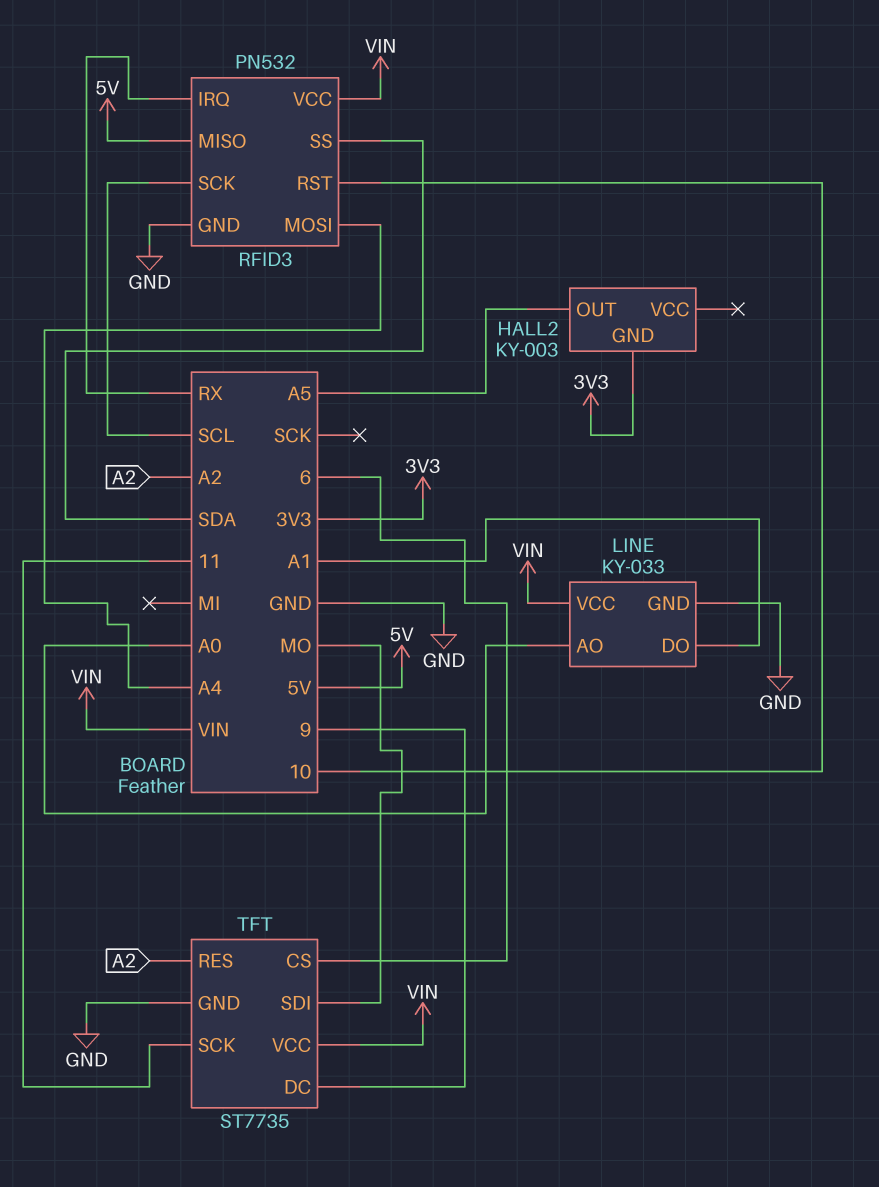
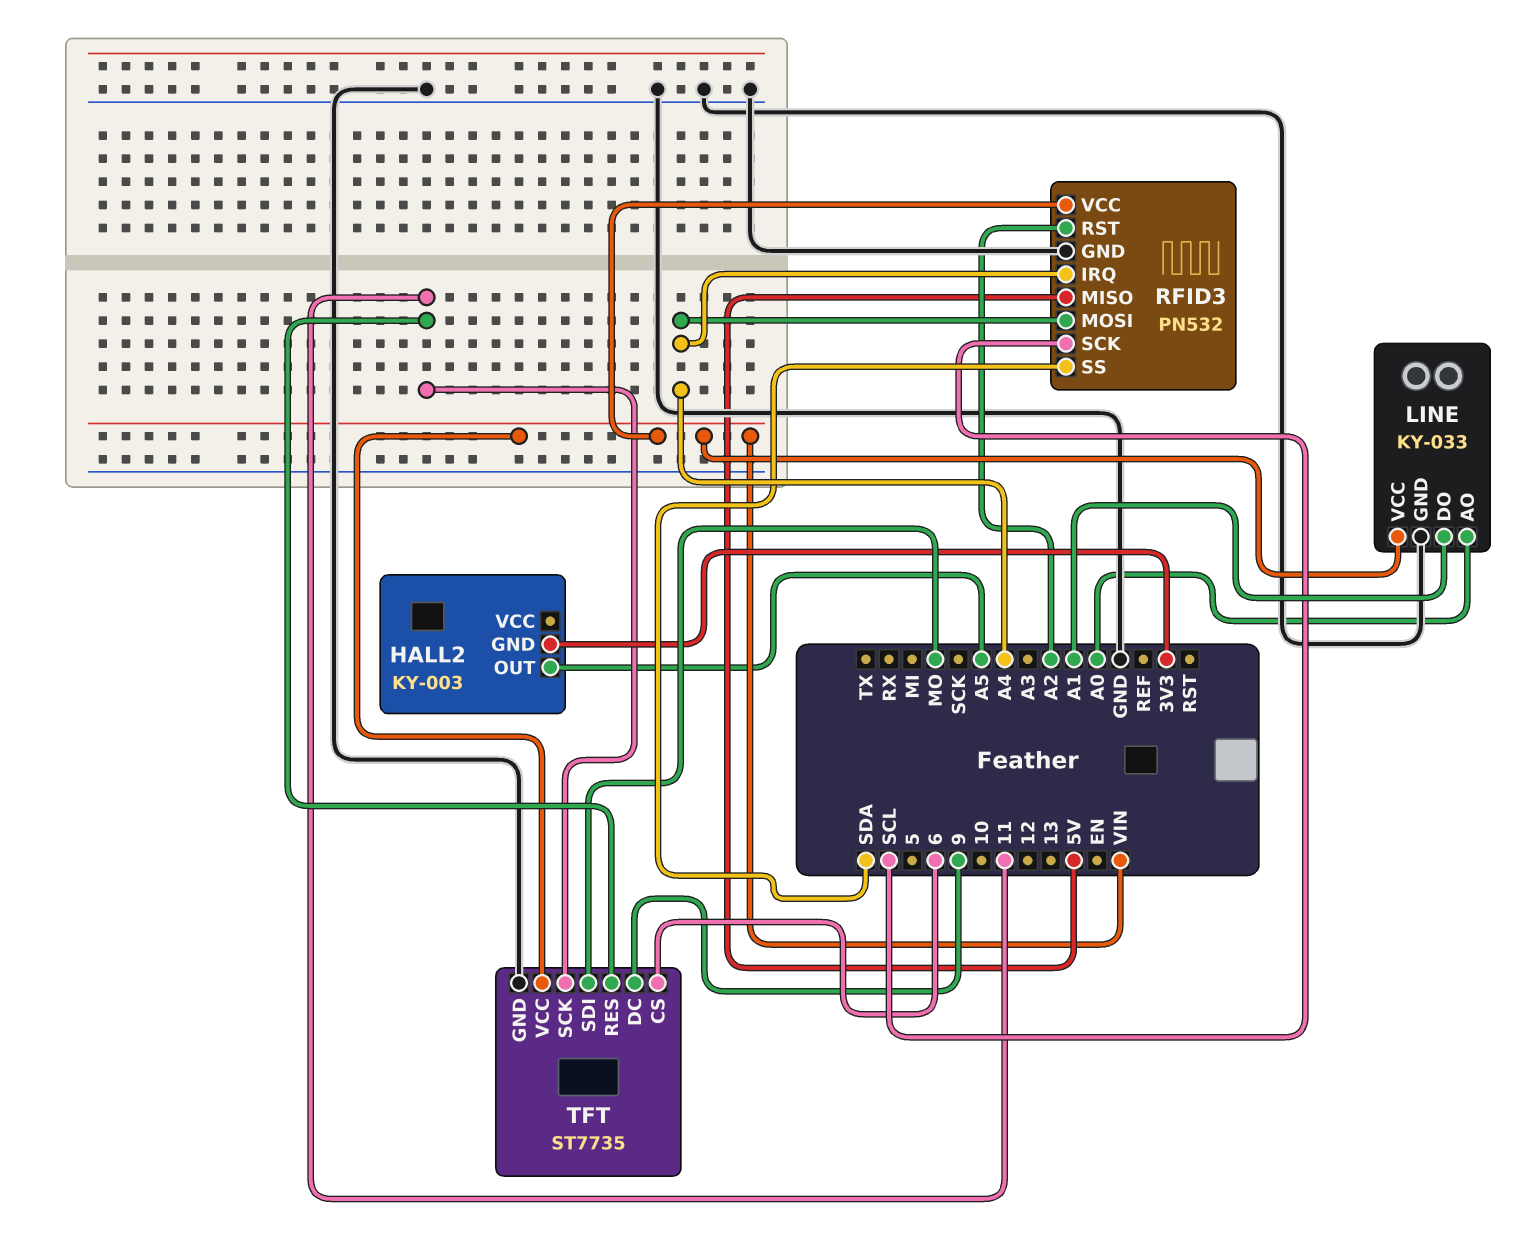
RFID3 pin IRQ: RX -> A4
RFID3 pin RST: 10 -> A2
TFT pin RES: A2 -> 11

